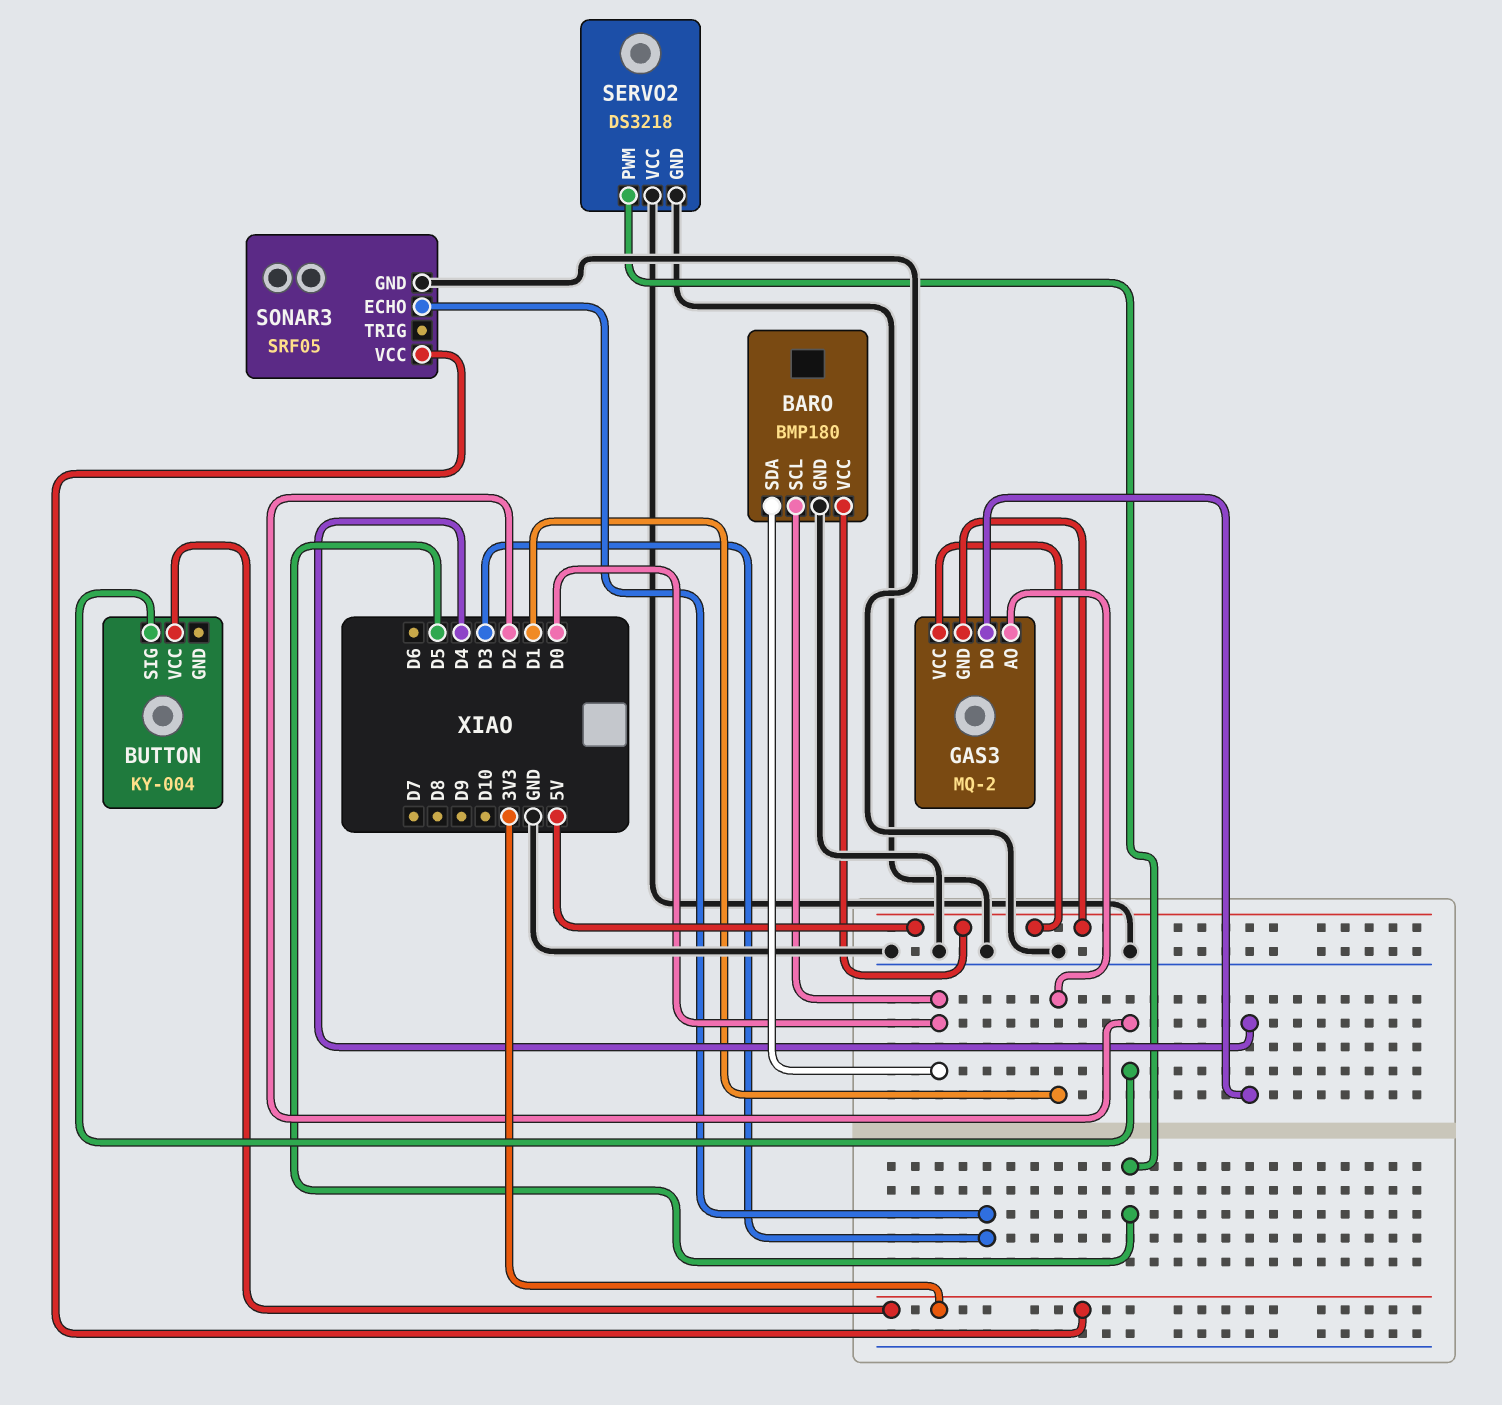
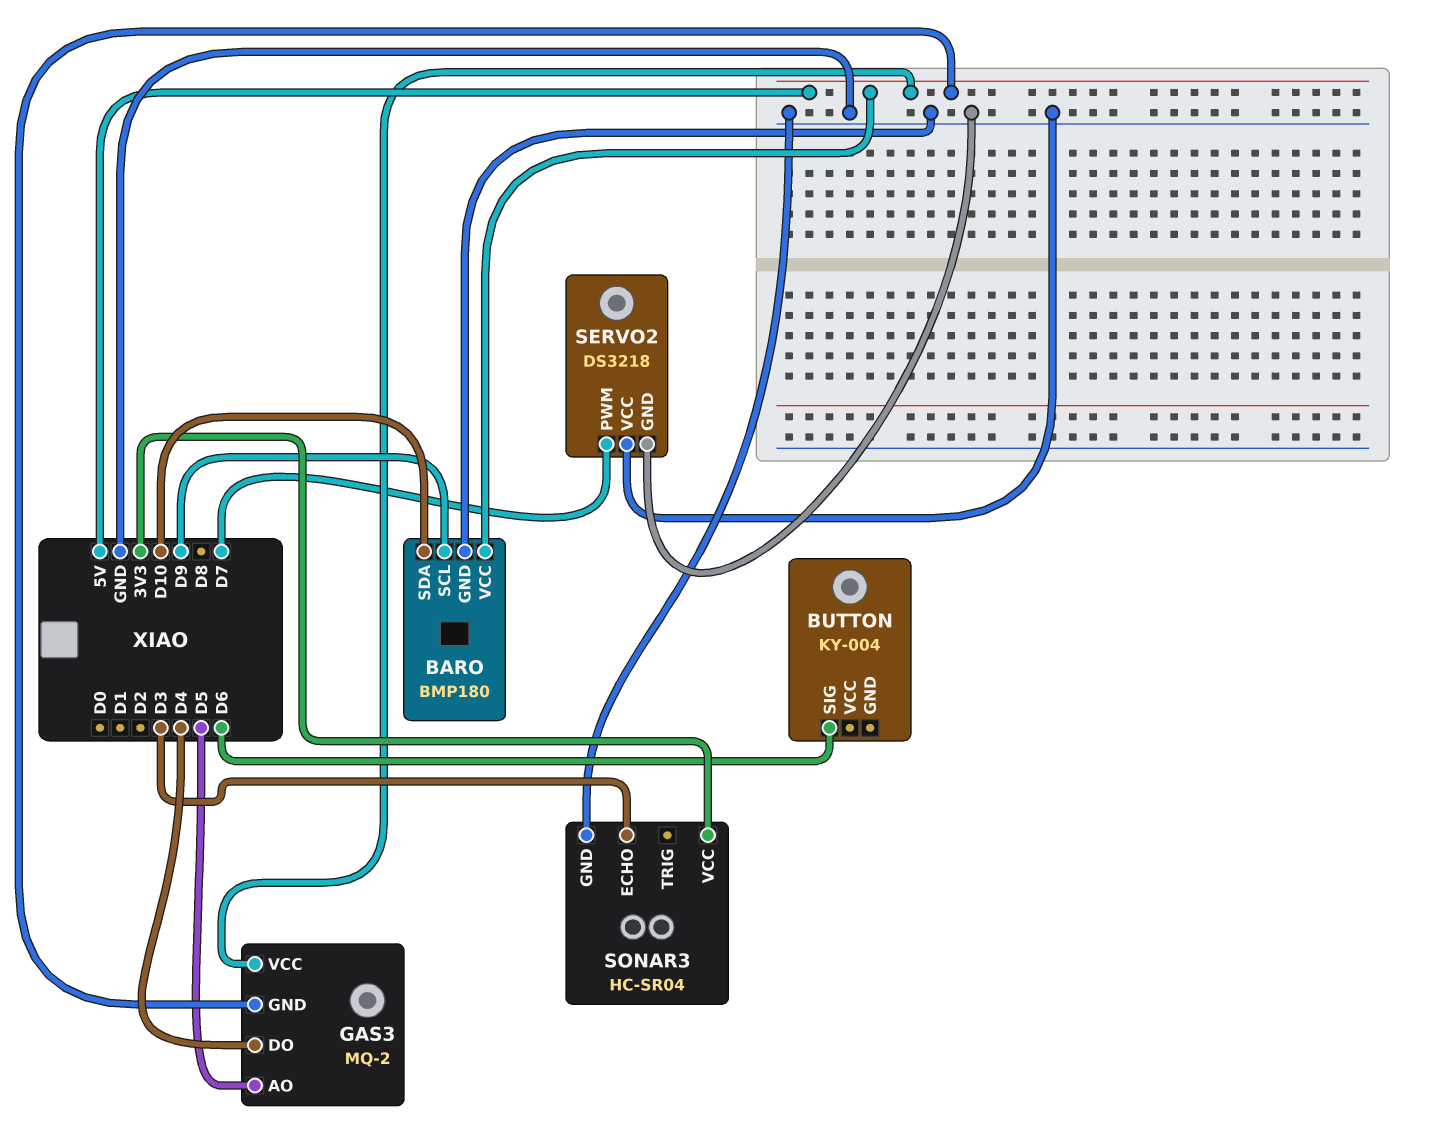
BARO pin SCL: D0 -> D9
BARO pin SDA: D0 -> D10
BUTTON pin SIG: D2 -> D6
BUTTON pin VCC: 3V3 -> none
GAS3 pin AO: D1 -> D5
SERVO2 pin PWM: D5 -> D7
SONAR3: SRF05 -> HC-SR04

